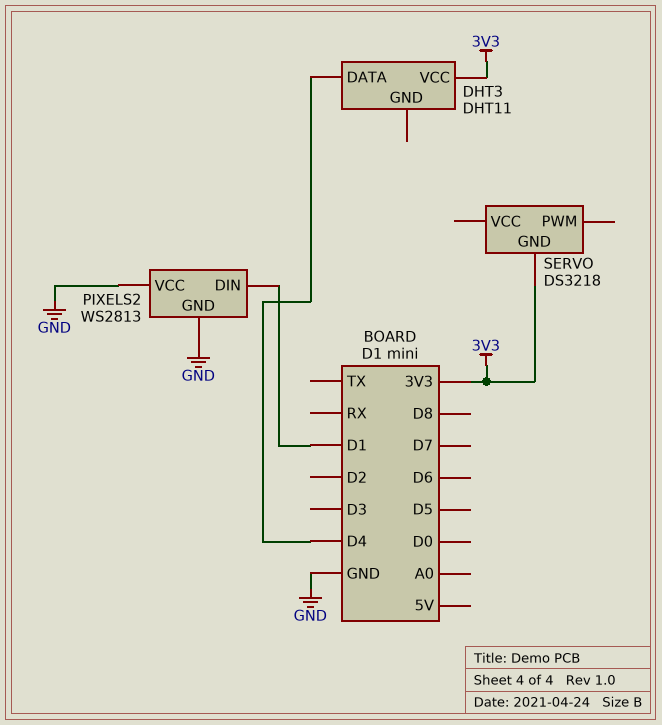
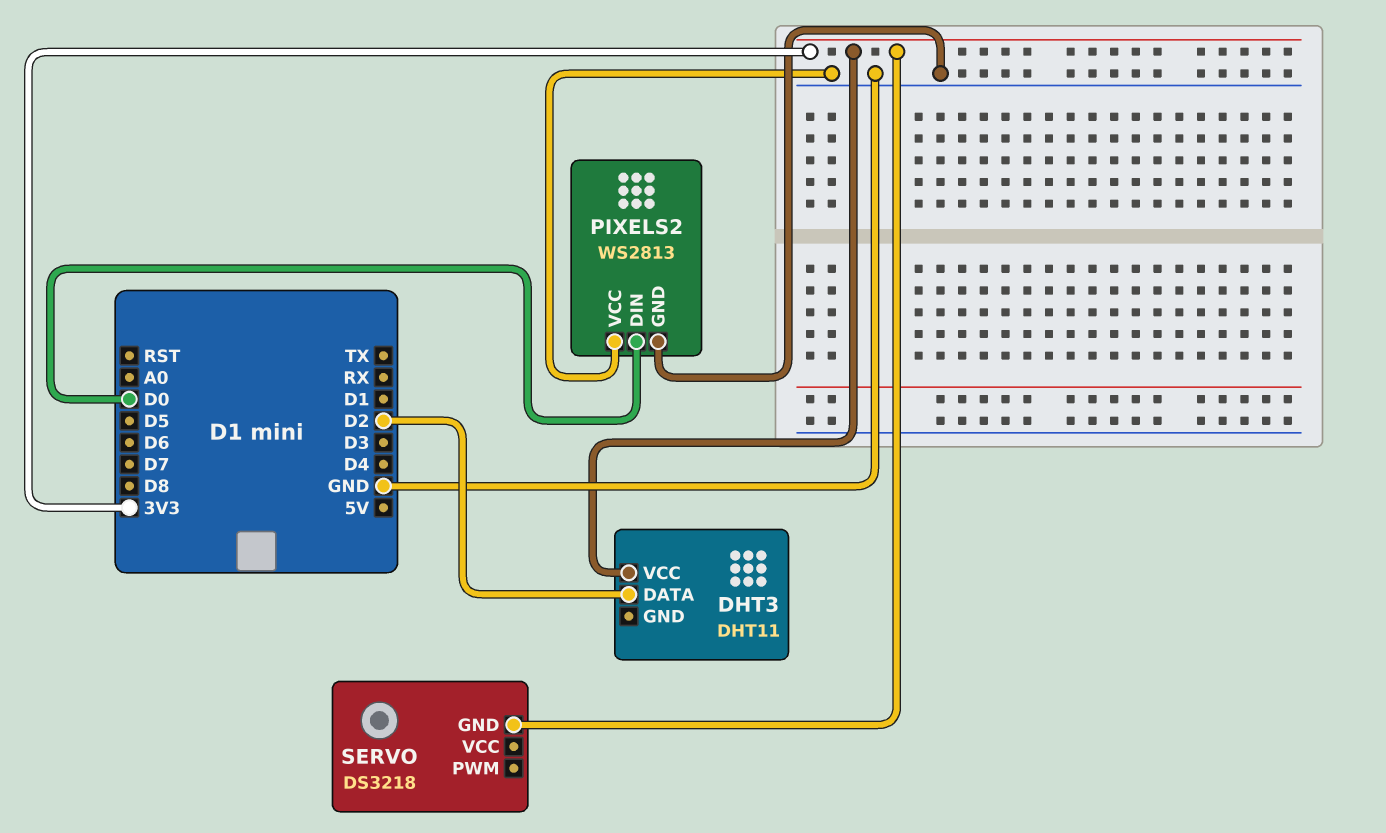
DHT3 pin DATA: D4 -> D2
PIXELS2 pin DIN: D1 -> D0

